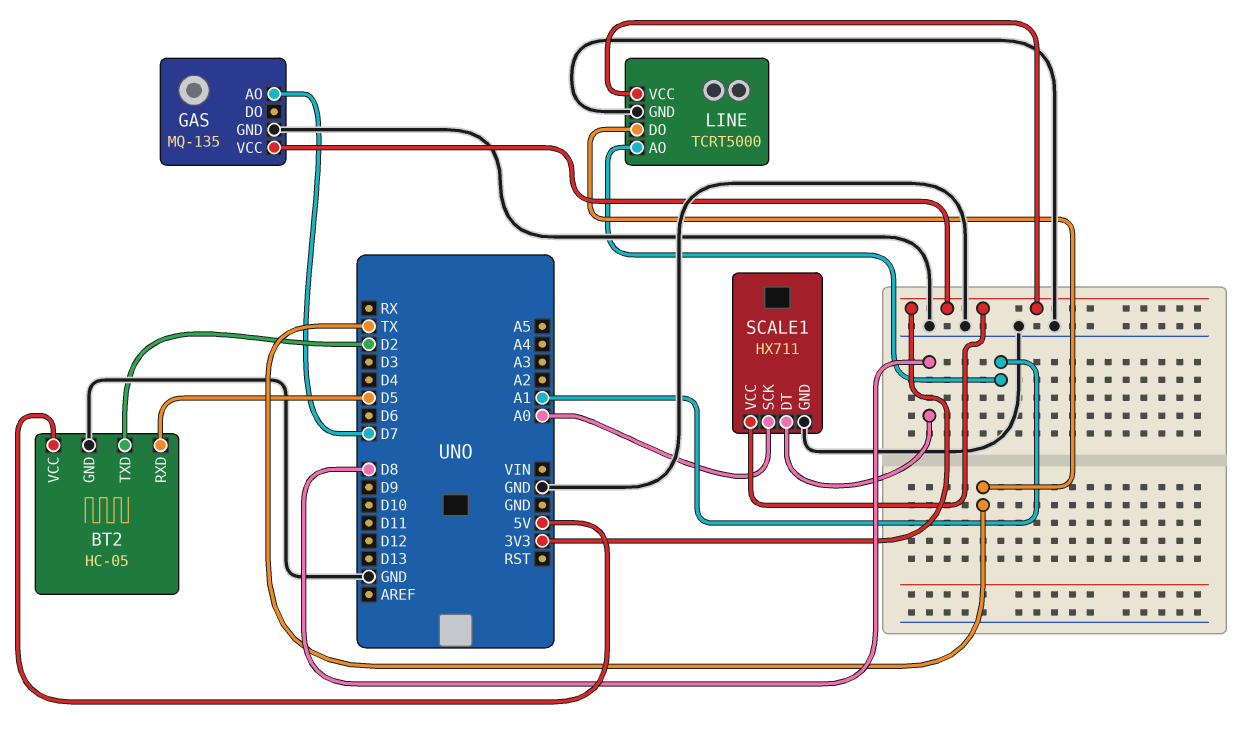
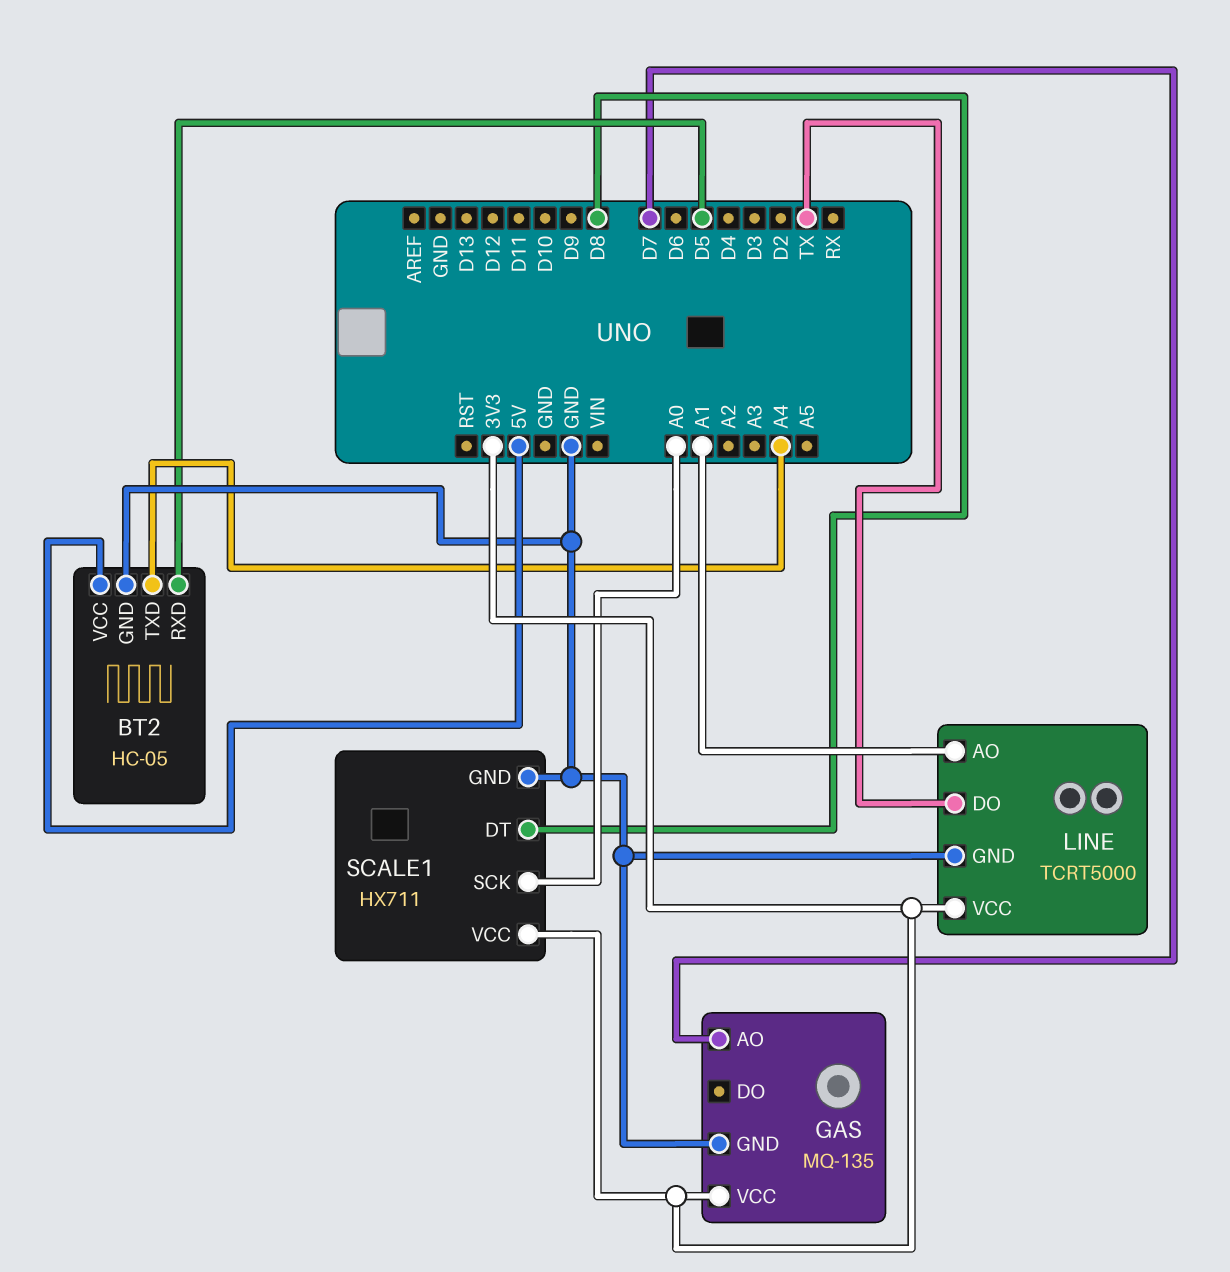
BT2 pin TXD: D2 -> A4

